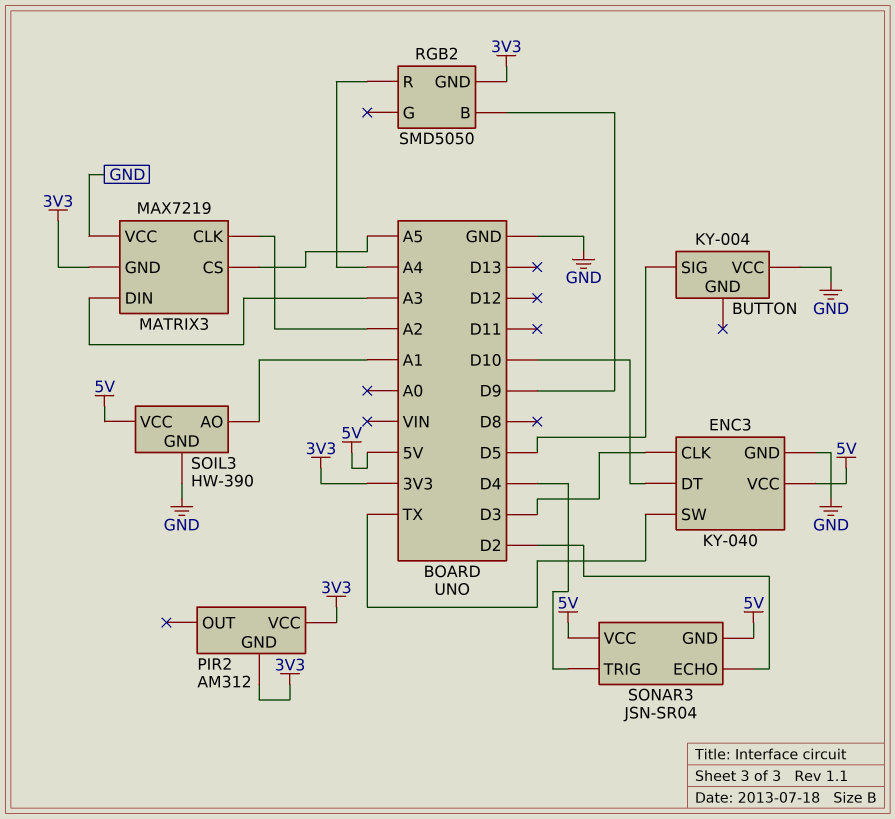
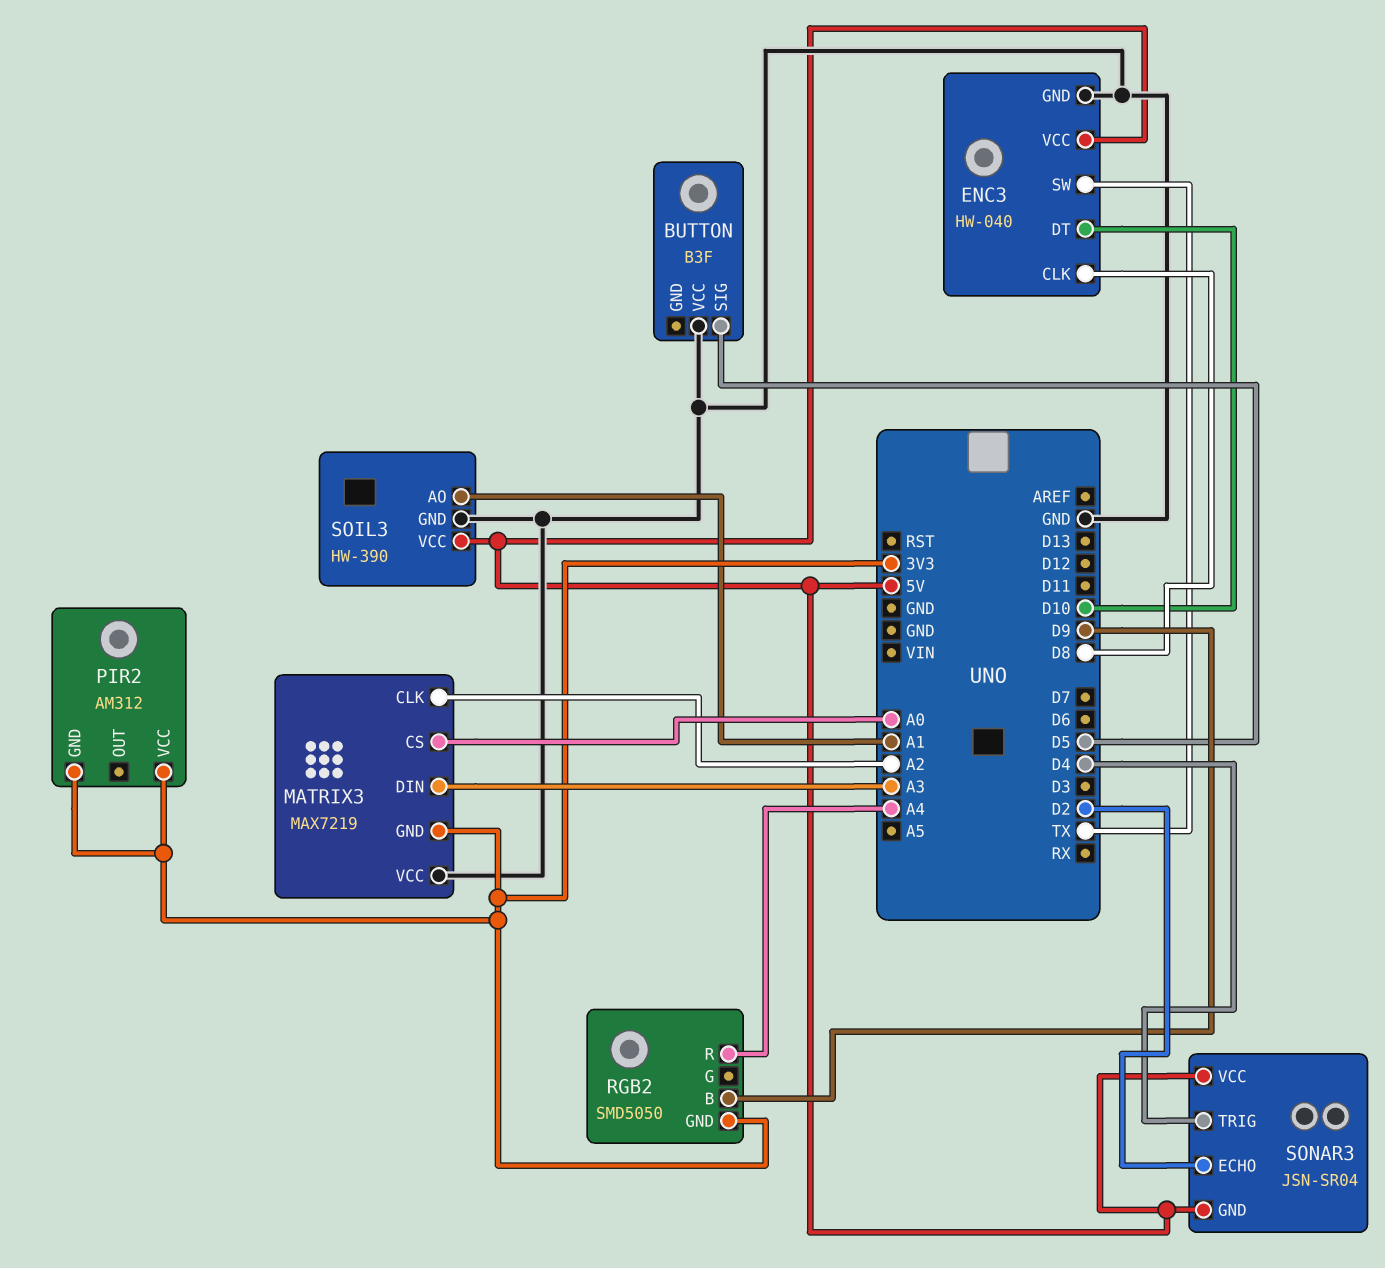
BUTTON: KY-004 -> B3F
ENC3: KY-040 -> HW-040
ENC3 pin CLK: D3 -> D8
MATRIX3 pin CS: A5 -> A0

